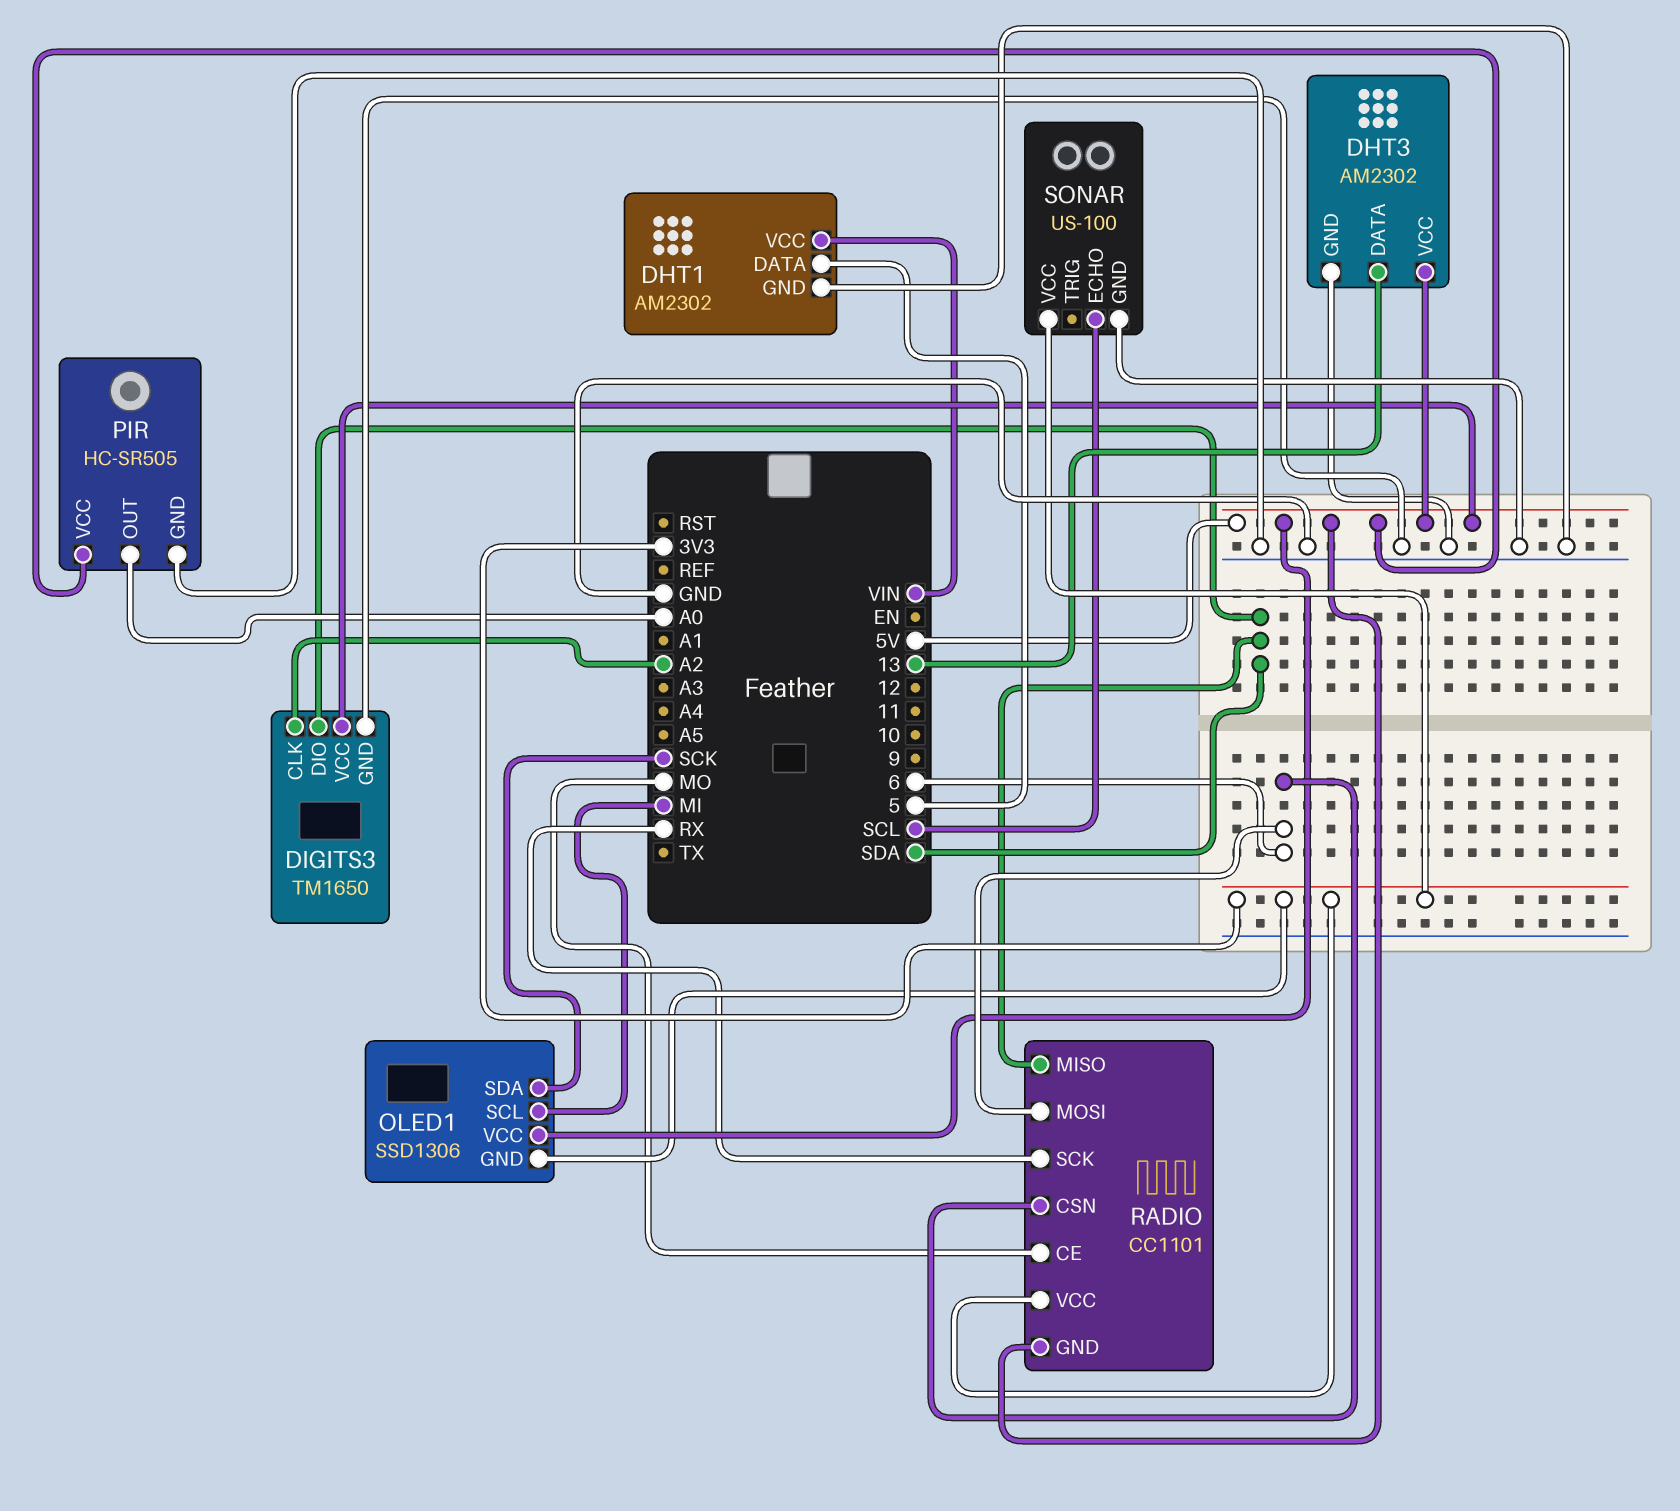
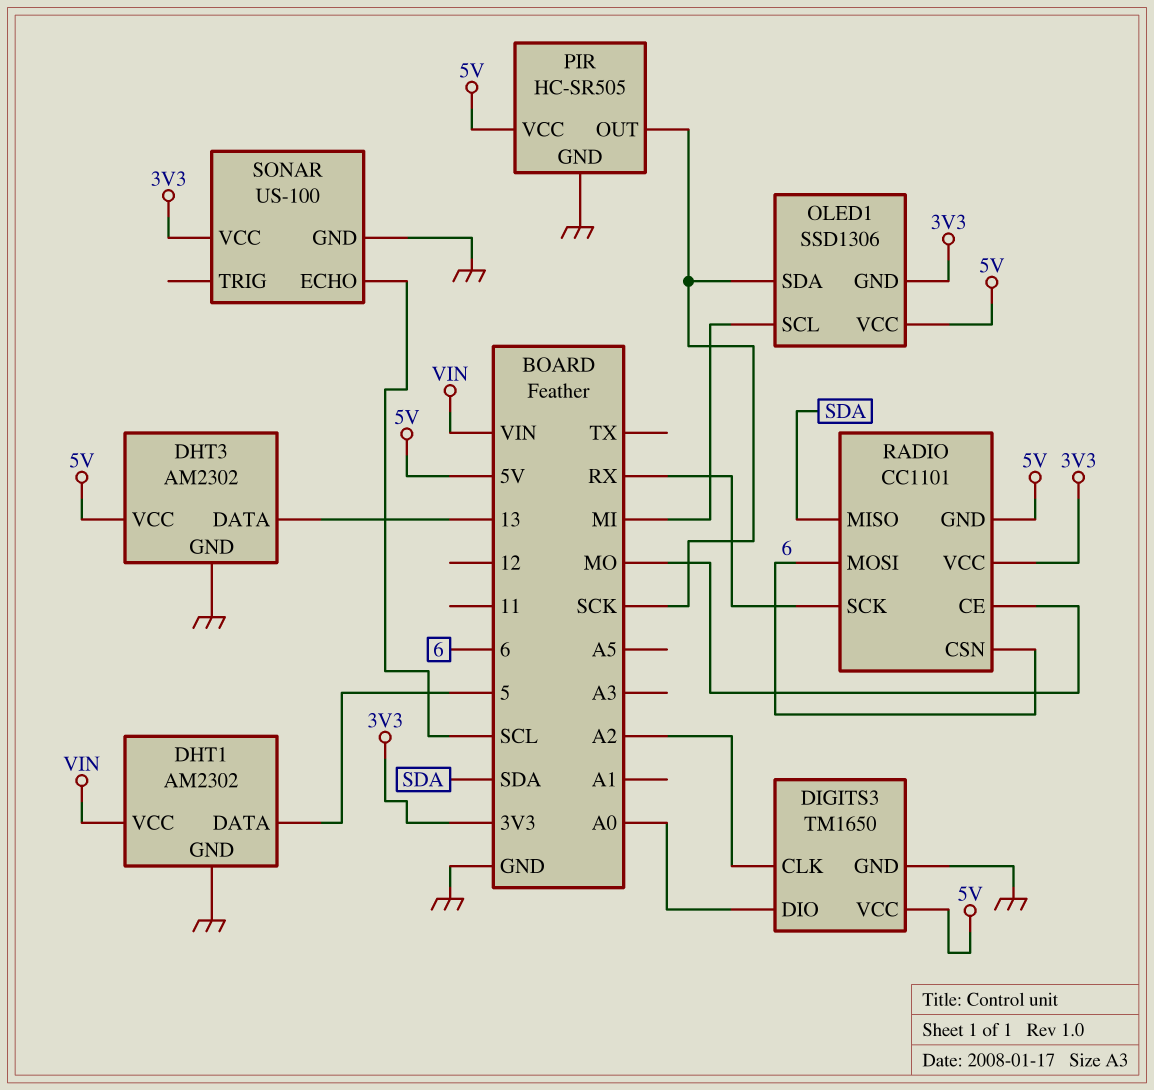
DIGITS3 pin DIO: SDA -> A0
PIR pin OUT: A0 -> SCK

